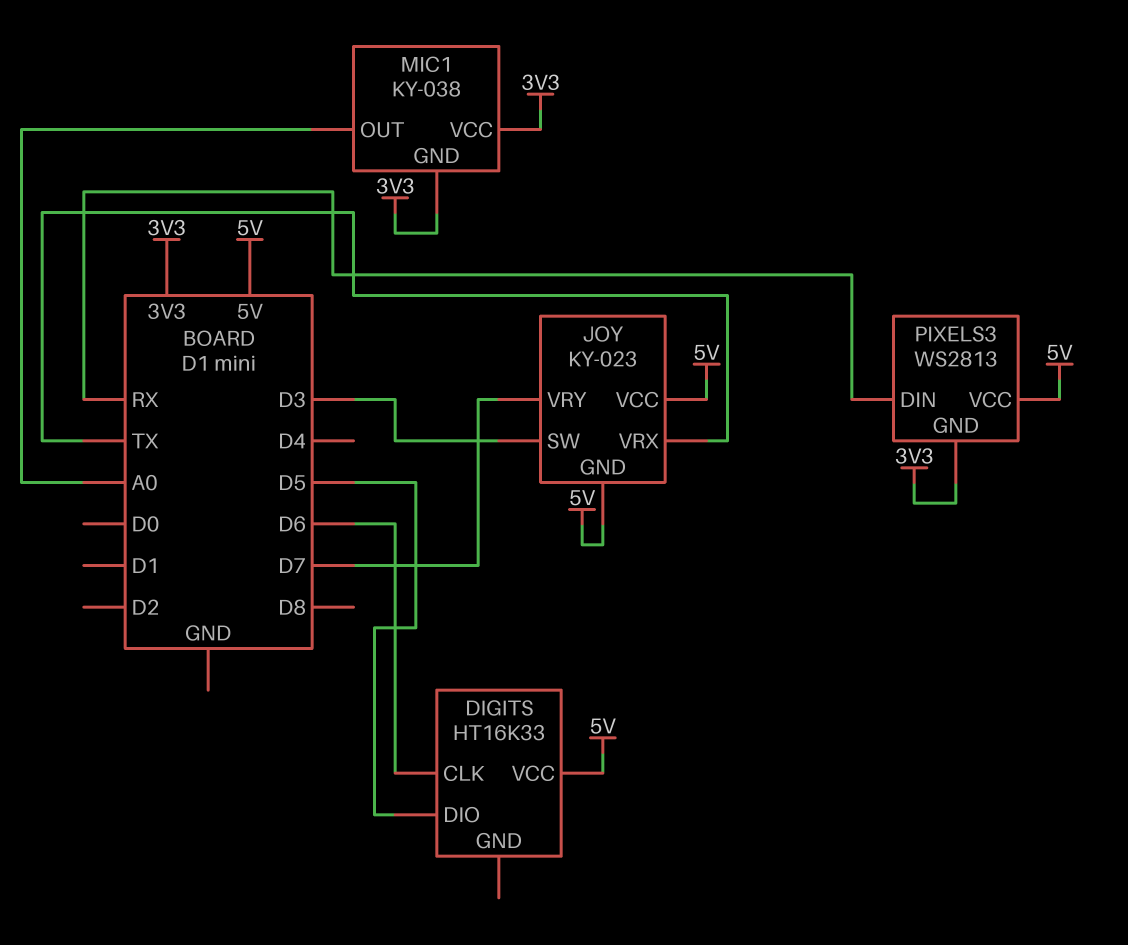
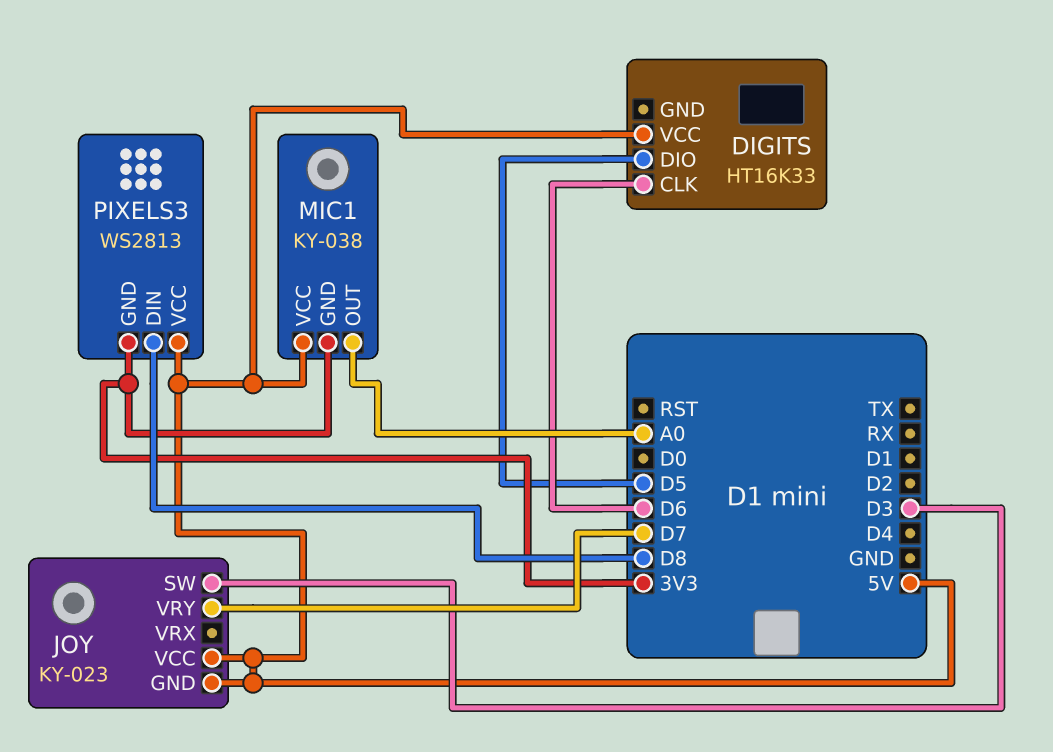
JOY pin VRX: TX -> none
MIC1 pin VCC: 3V3 -> 5V
PIXELS3 pin DIN: RX -> D8

